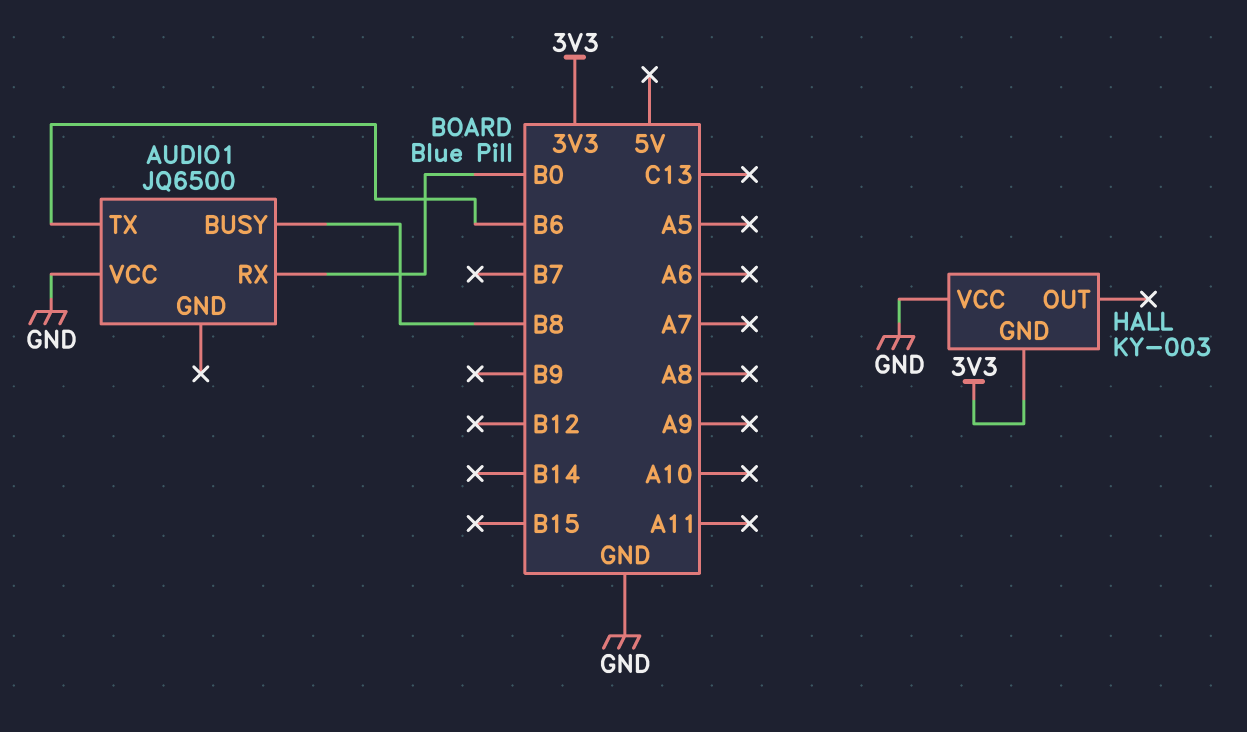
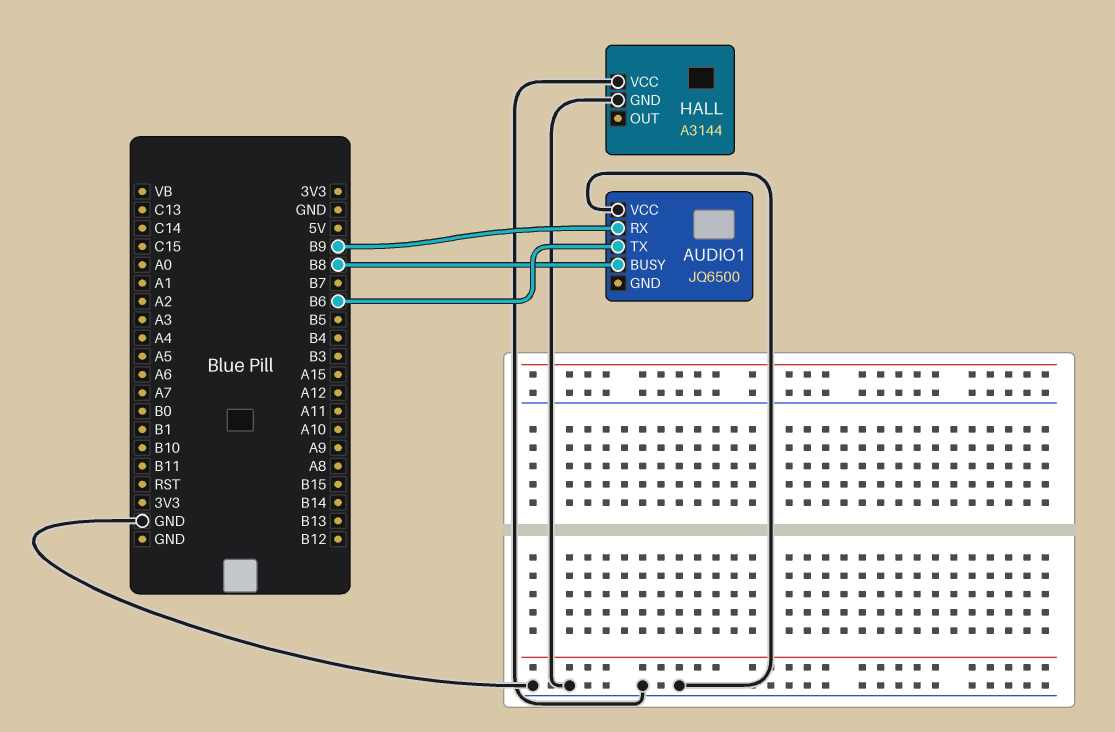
AUDIO1 pin RX: B0 -> B9
HALL: KY-003 -> A3144
HALL pin GND: 3V3 -> GND

